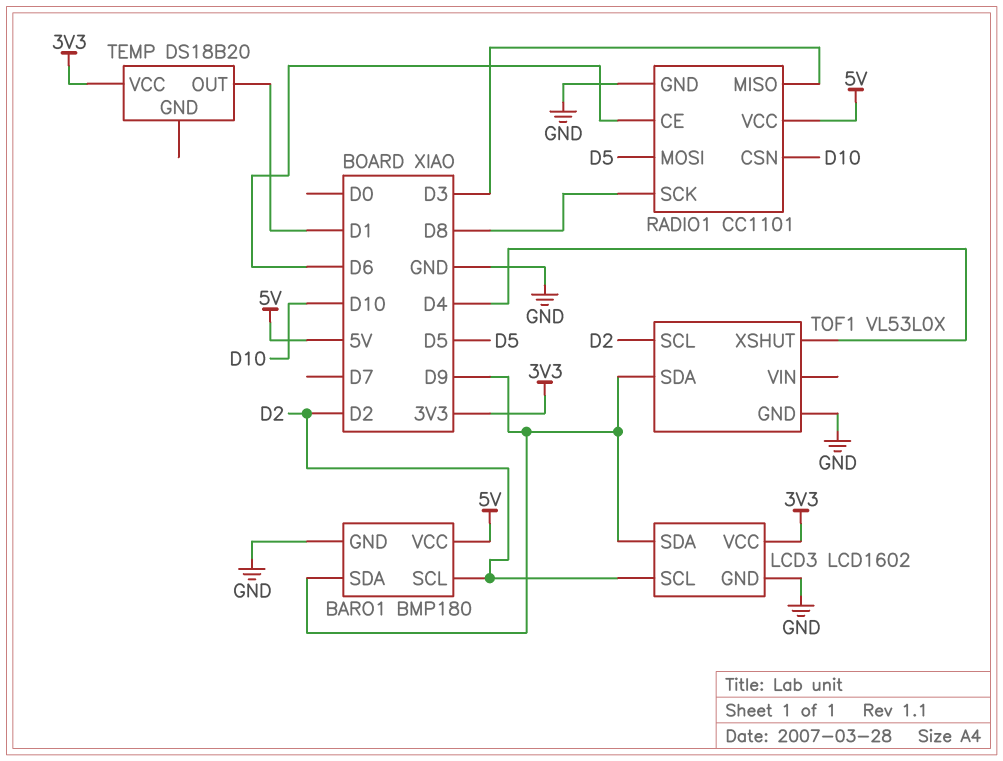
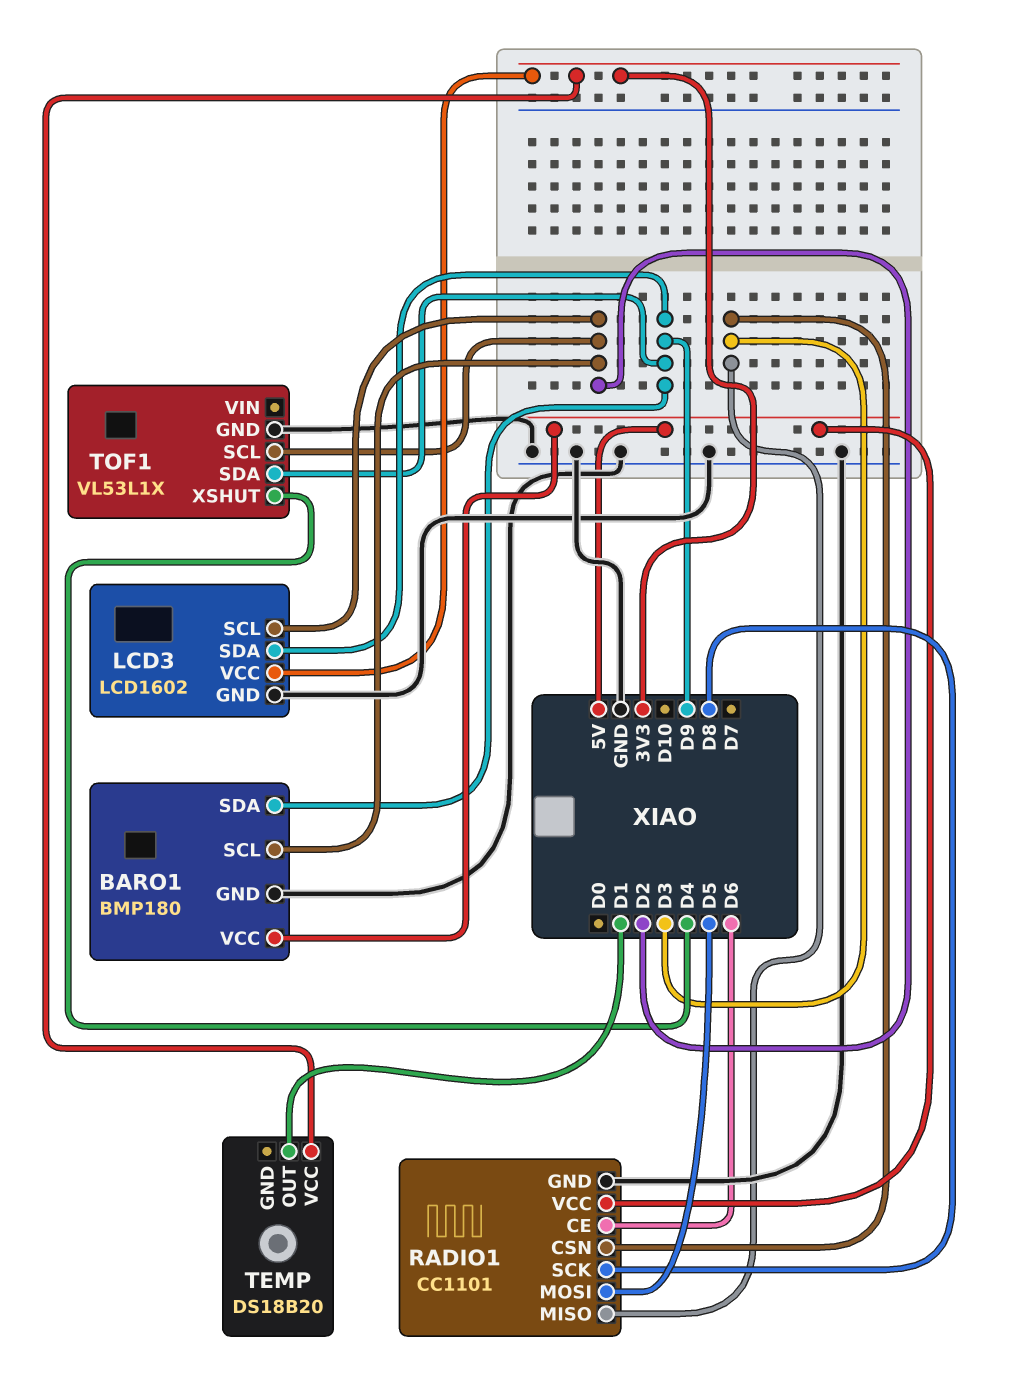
RADIO1 pin CSN: D10 -> D3
TOF1: VL53L0X -> VL53L1X

